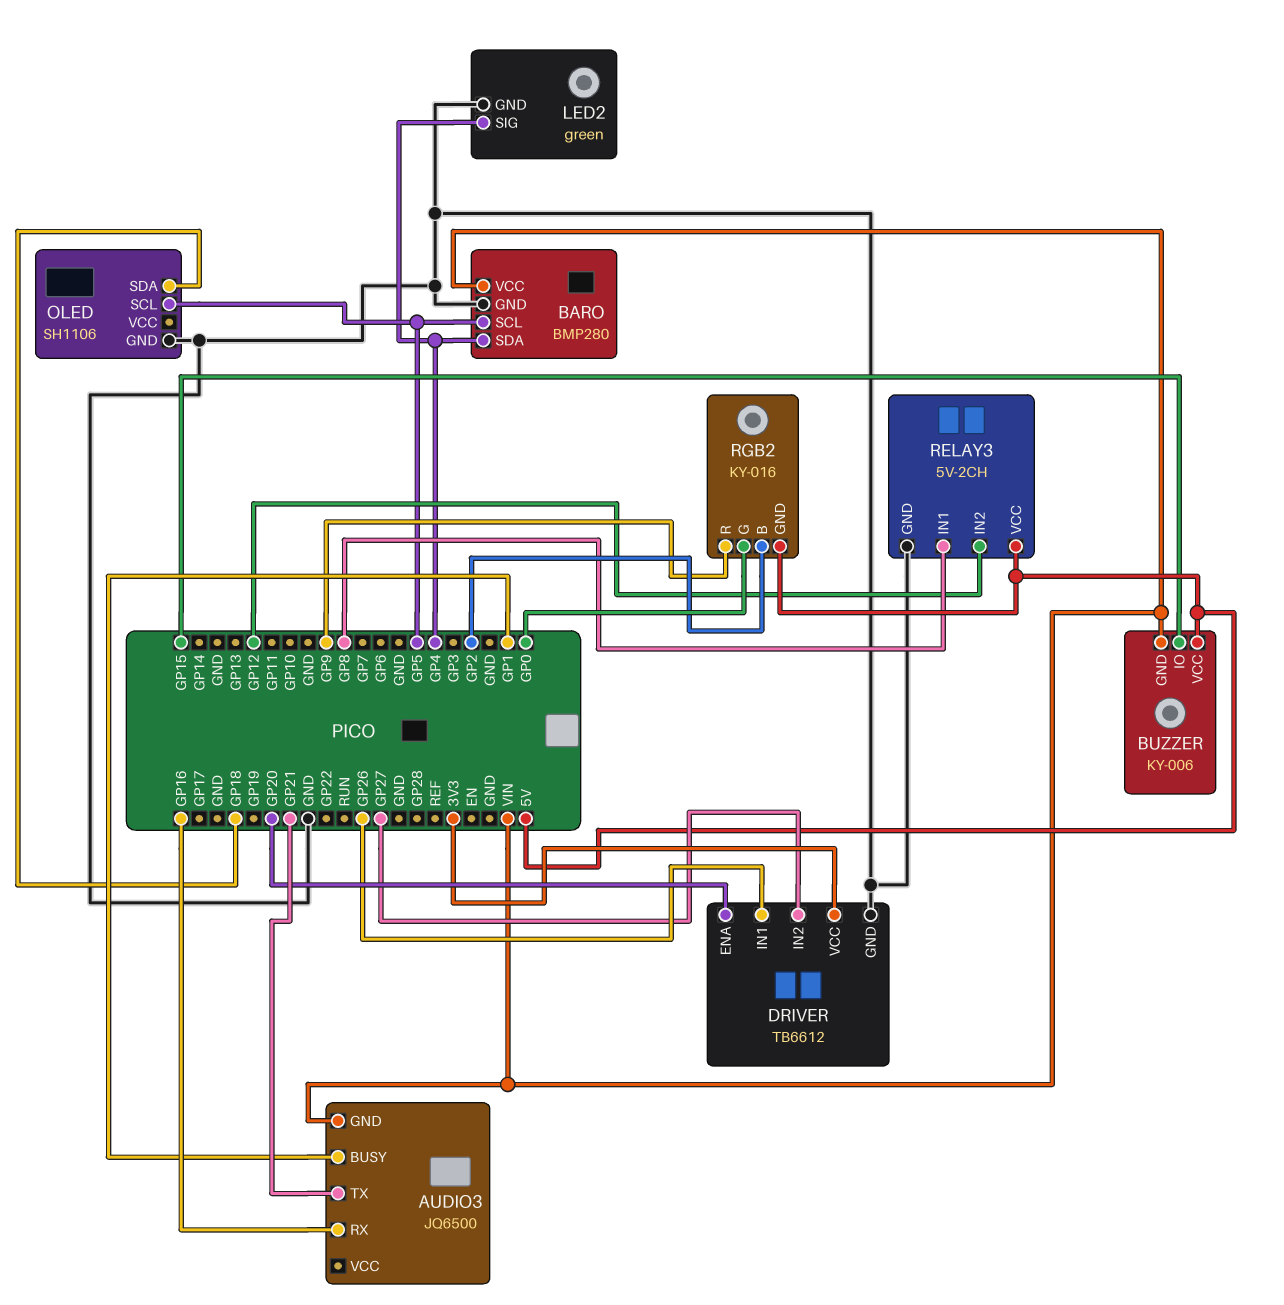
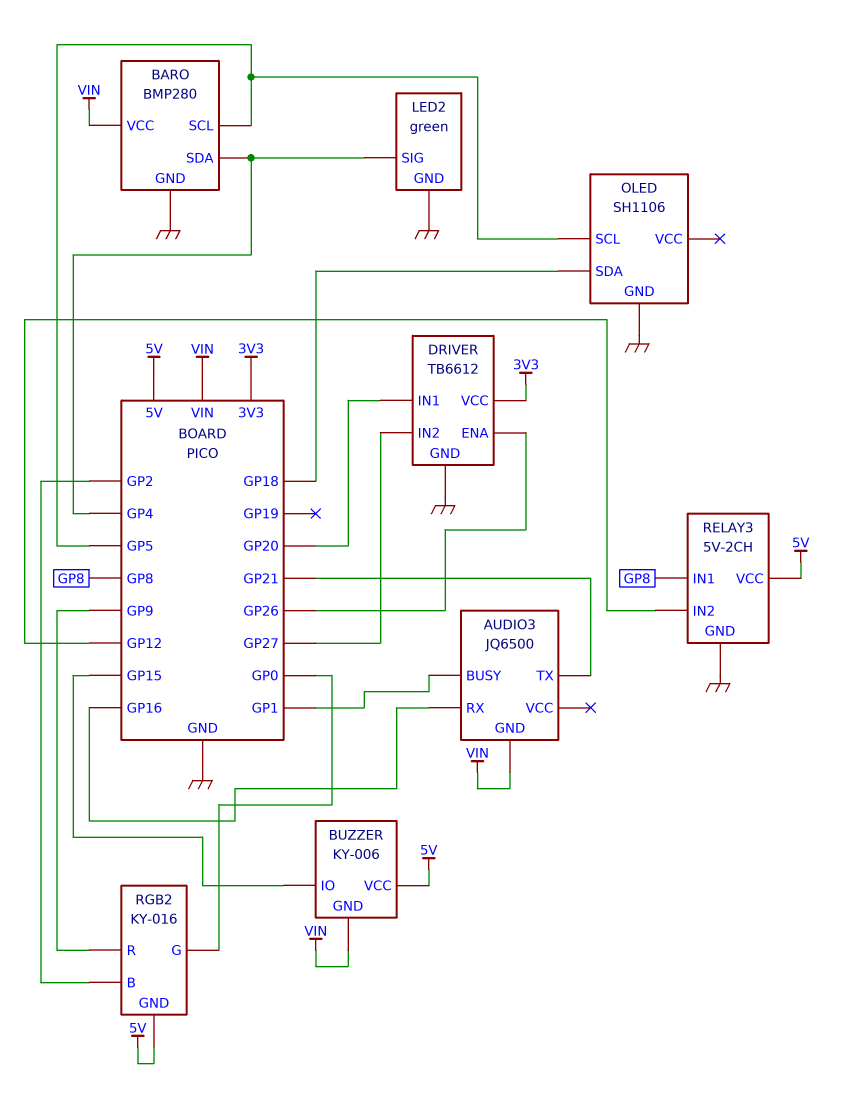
DRIVER pin ENA: GP20 -> GP26
DRIVER pin IN1: GP26 -> GP20

